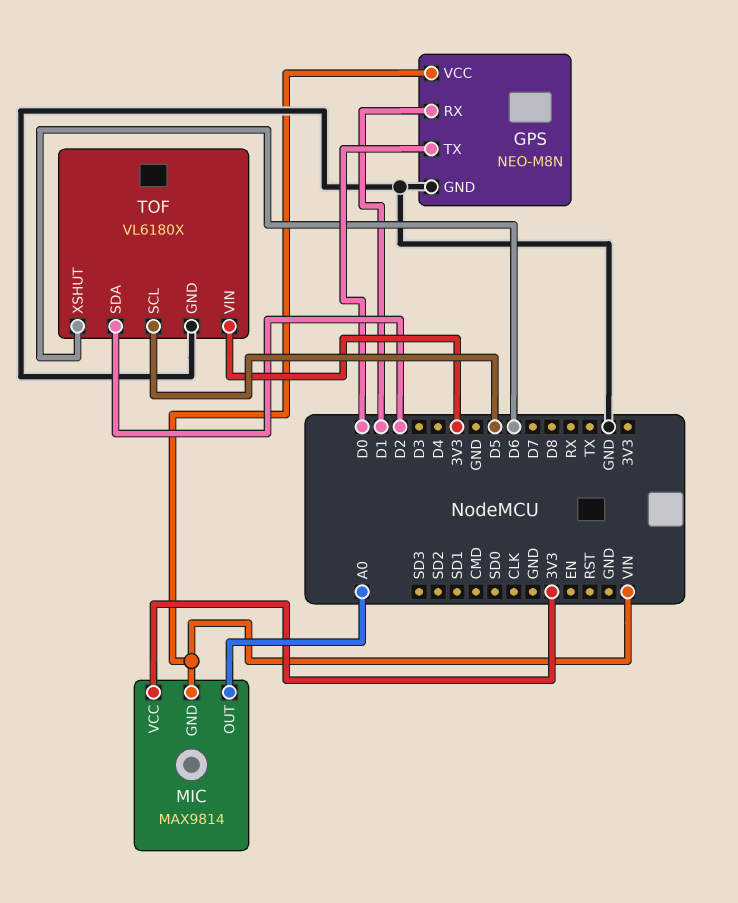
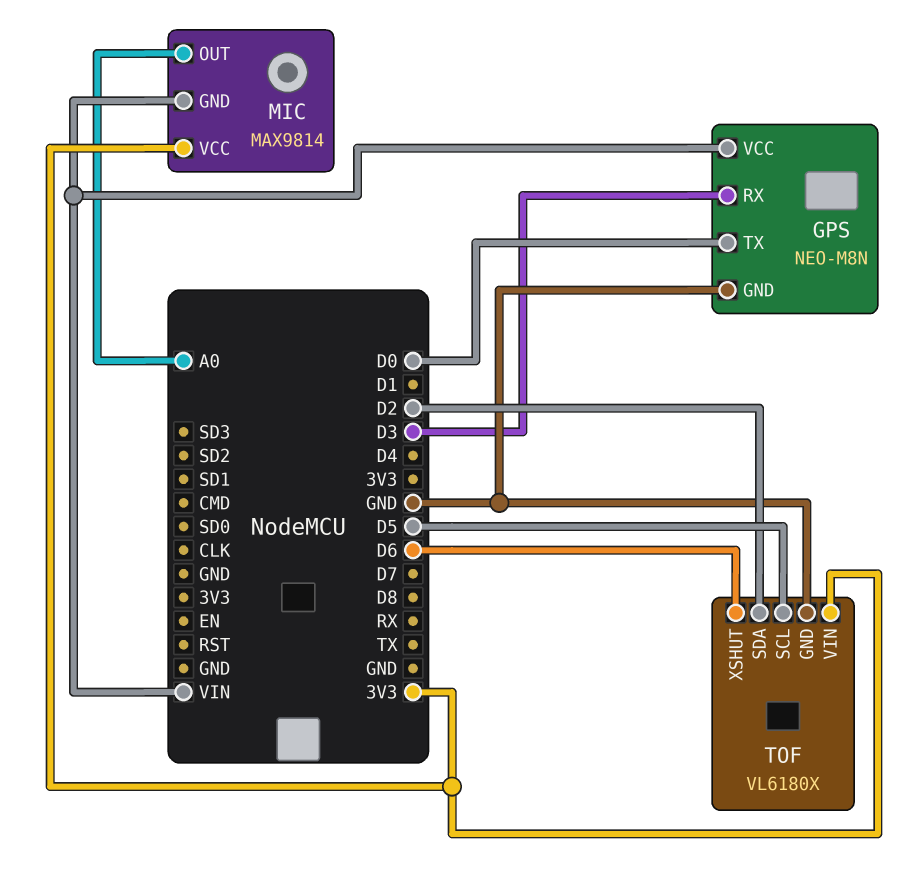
GPS pin RX: D1 -> D3

